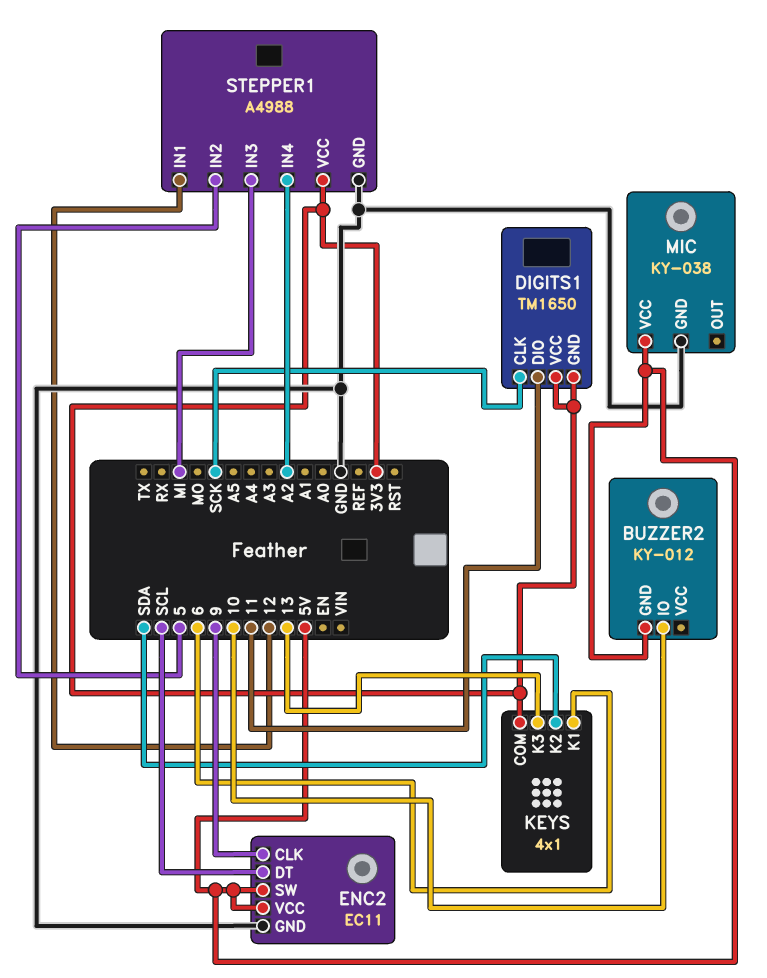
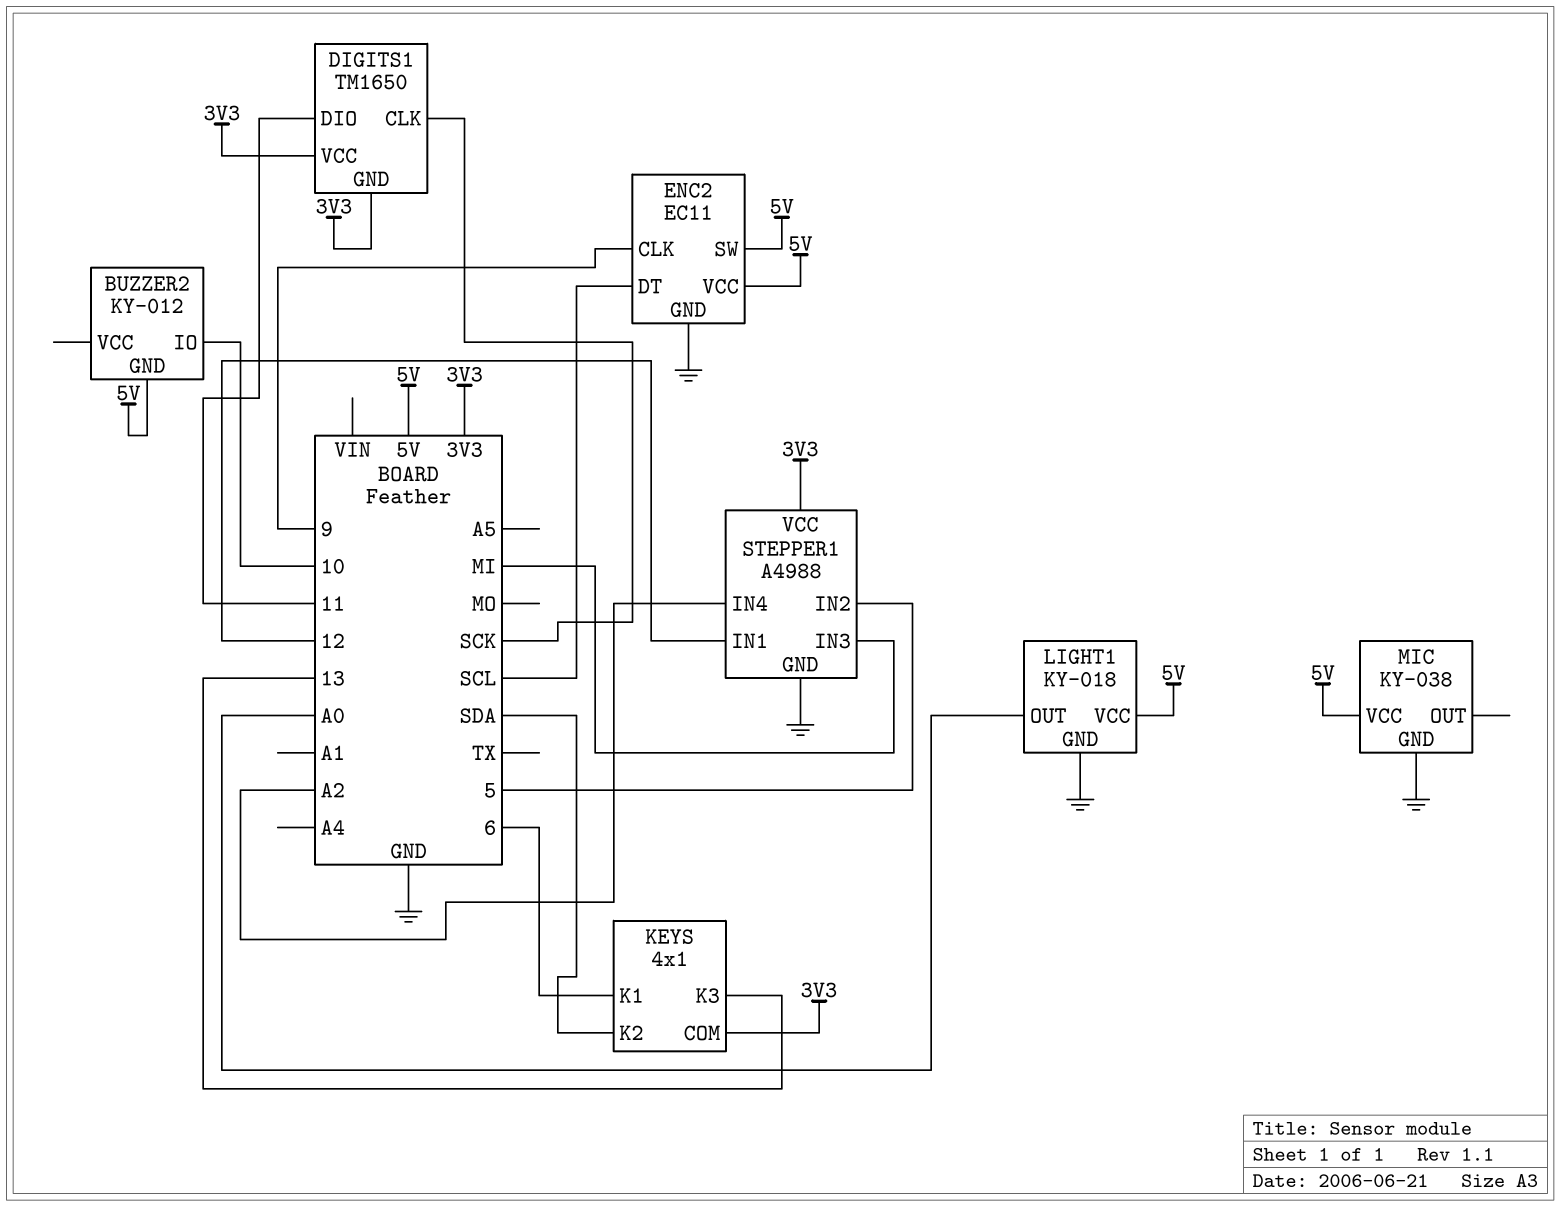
LIGHT1: none -> KY-018
LIGHT1 pin GND: none -> GND
LIGHT1 pin OUT: none -> A0
LIGHT1 pin VCC: none -> 5V

